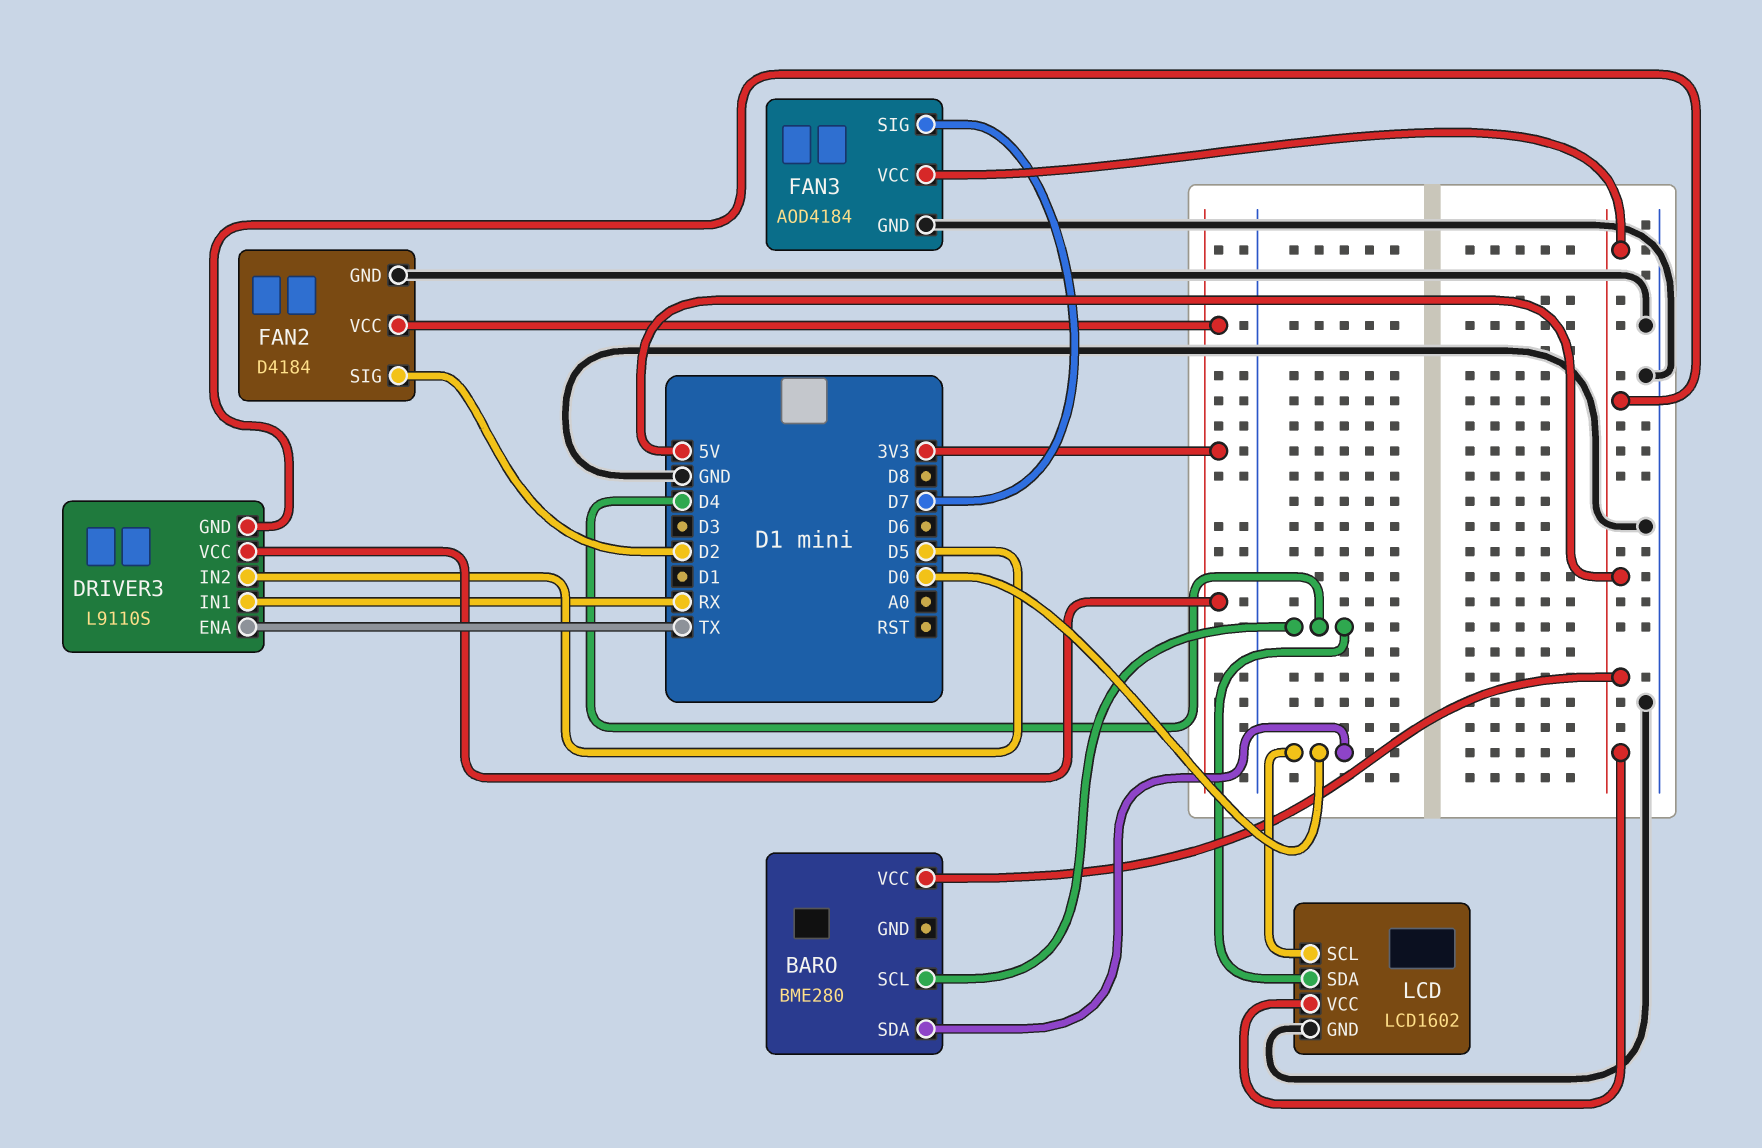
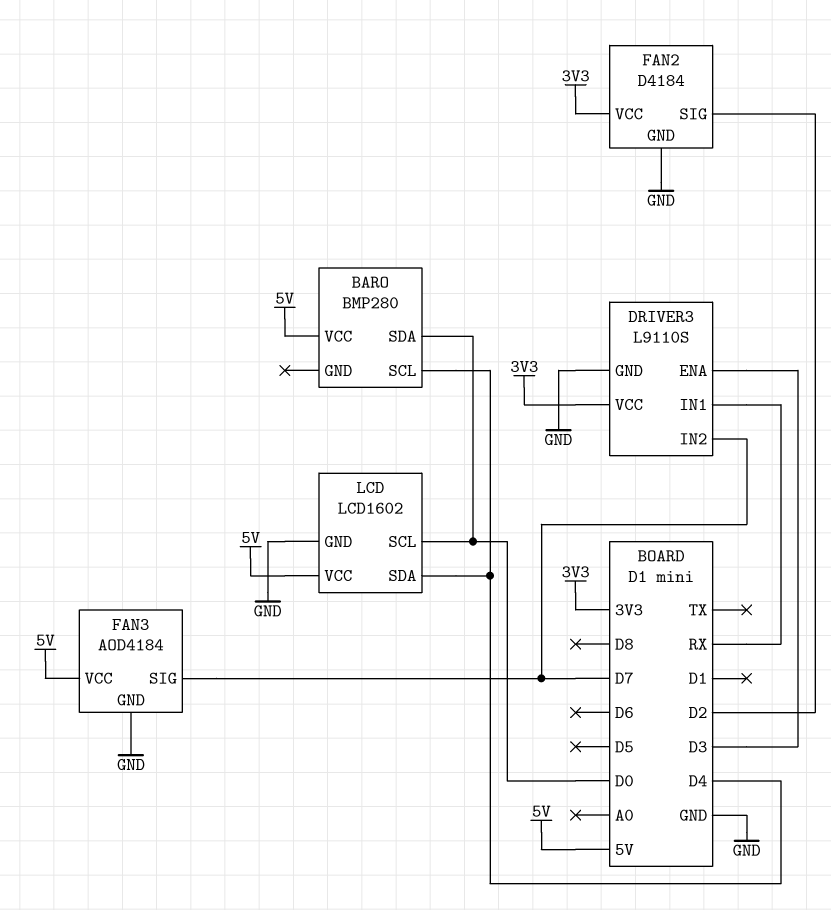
BARO: BME280 -> BMP280
DRIVER3 pin ENA: TX -> D3
DRIVER3 pin GND: 5V -> GND
DRIVER3 pin IN2: D5 -> D7

